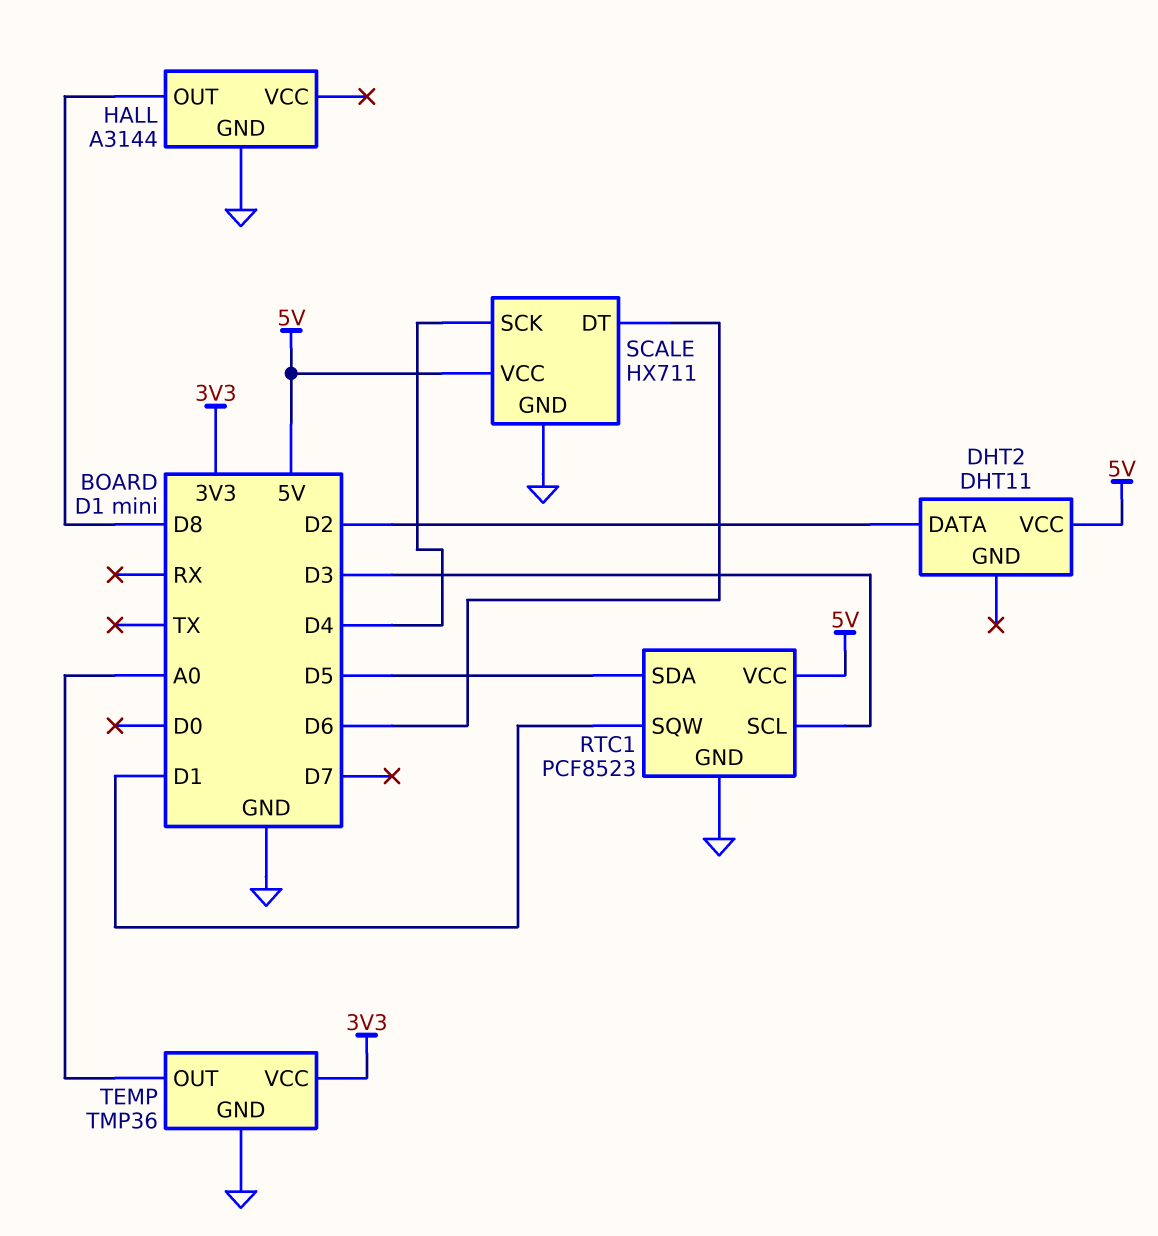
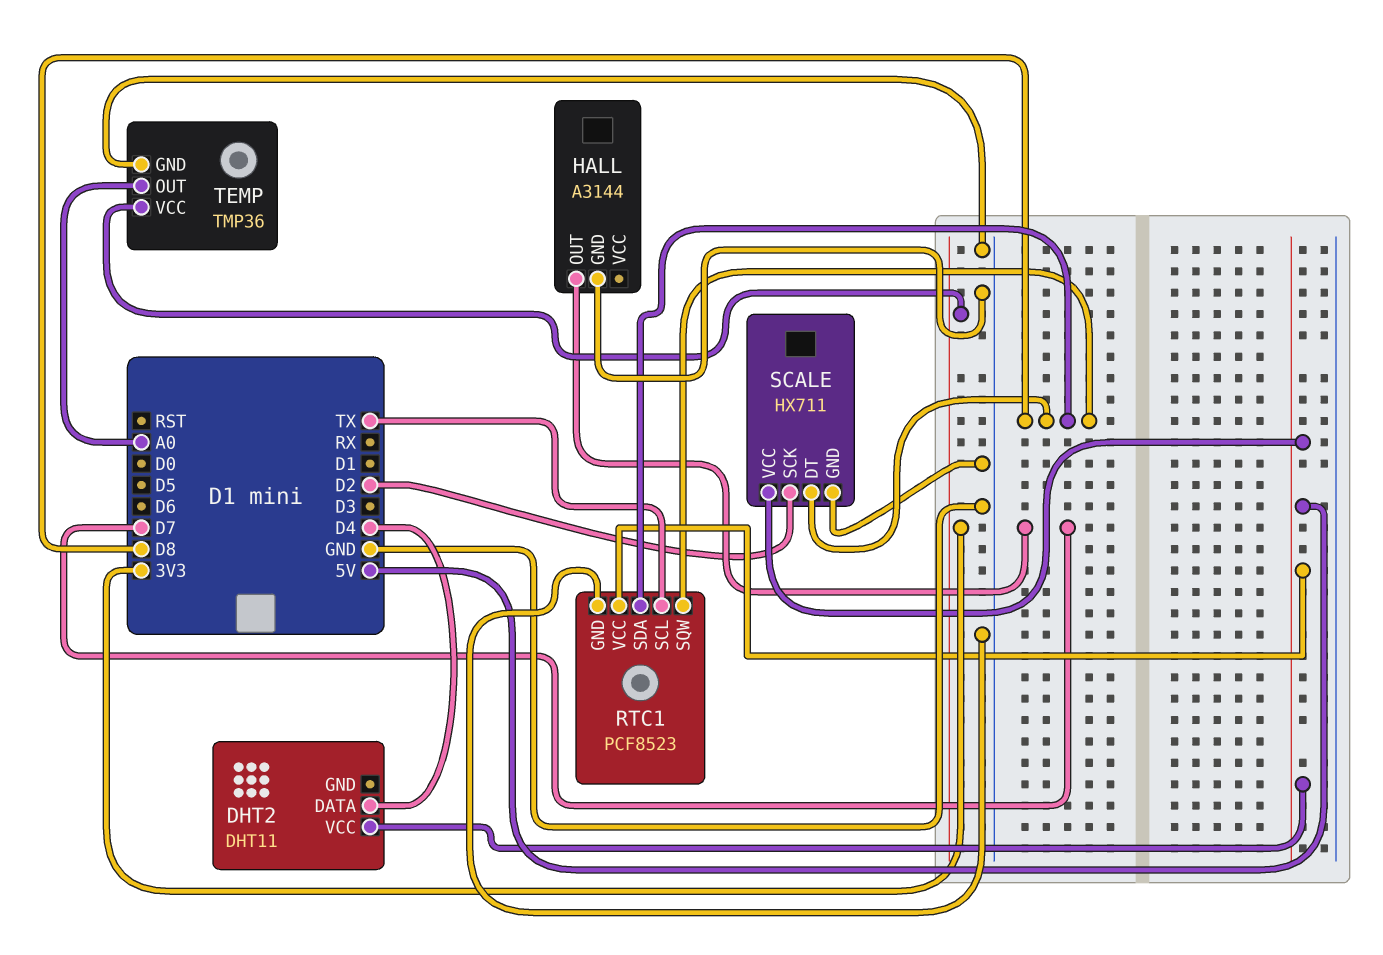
DHT2 pin DATA: D2 -> D4
HALL pin OUT: D8 -> D7
RTC1 pin SCL: D3 -> TX
RTC1 pin SDA: D5 -> D8
RTC1 pin SQW: D1 -> D8
SCALE pin DT: D6 -> D8
SCALE pin SCK: D4 -> D2

